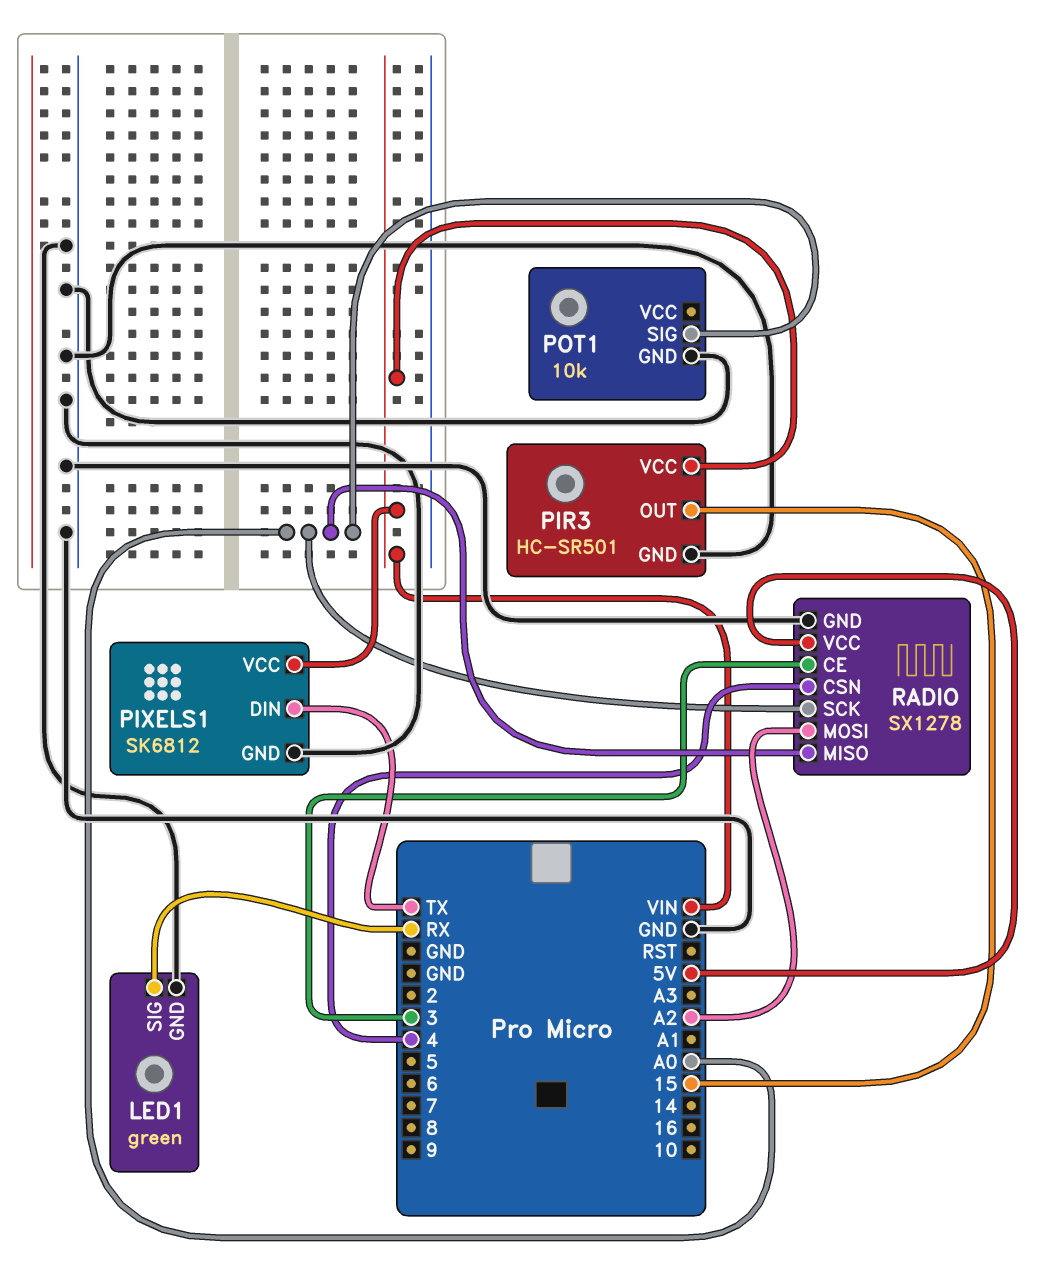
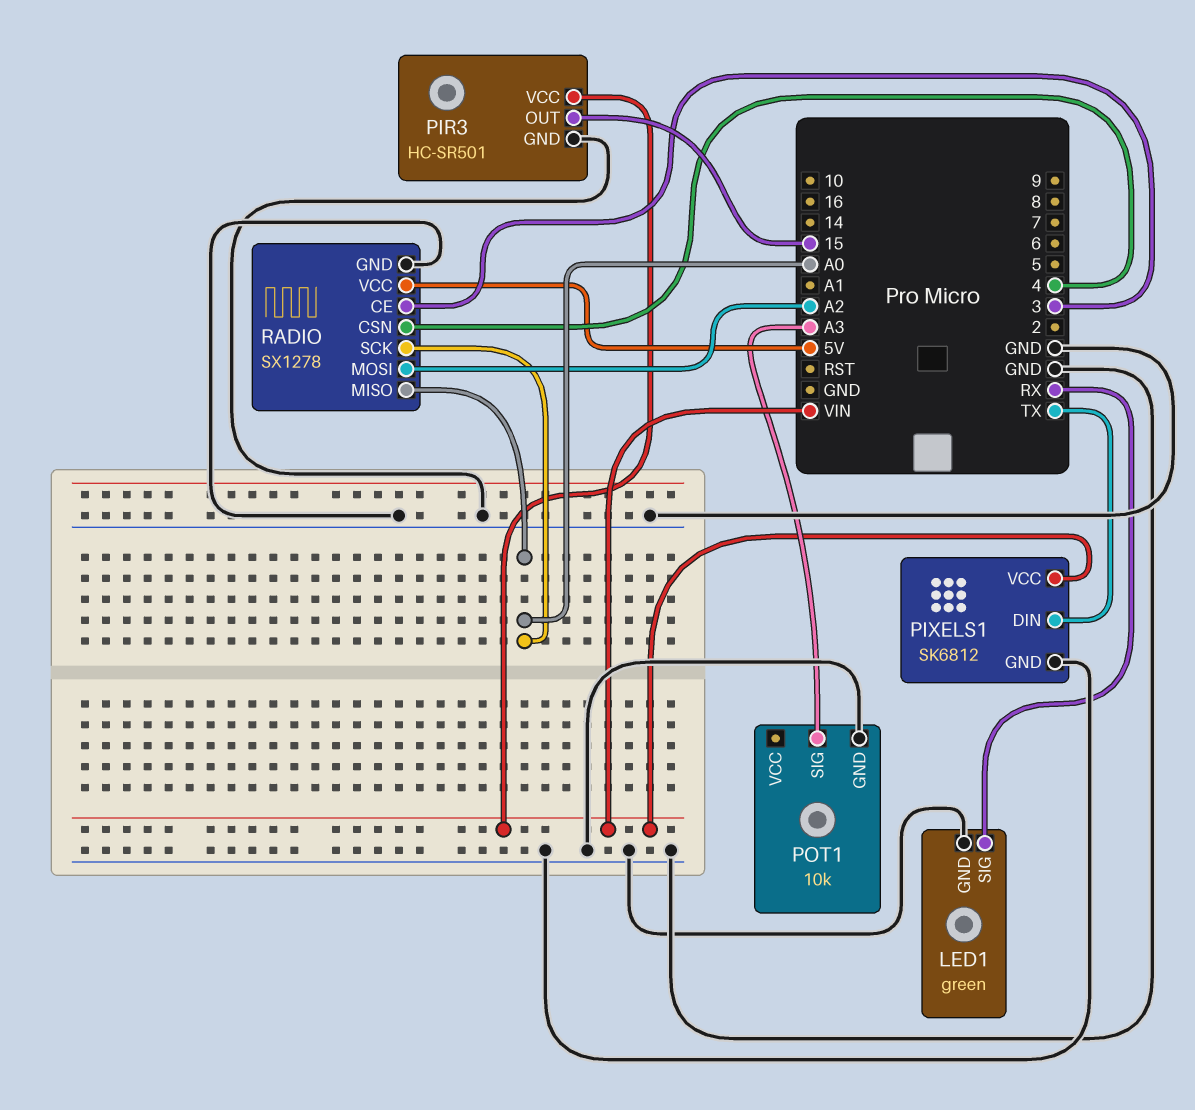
POT1 pin SIG: A0 -> A3

